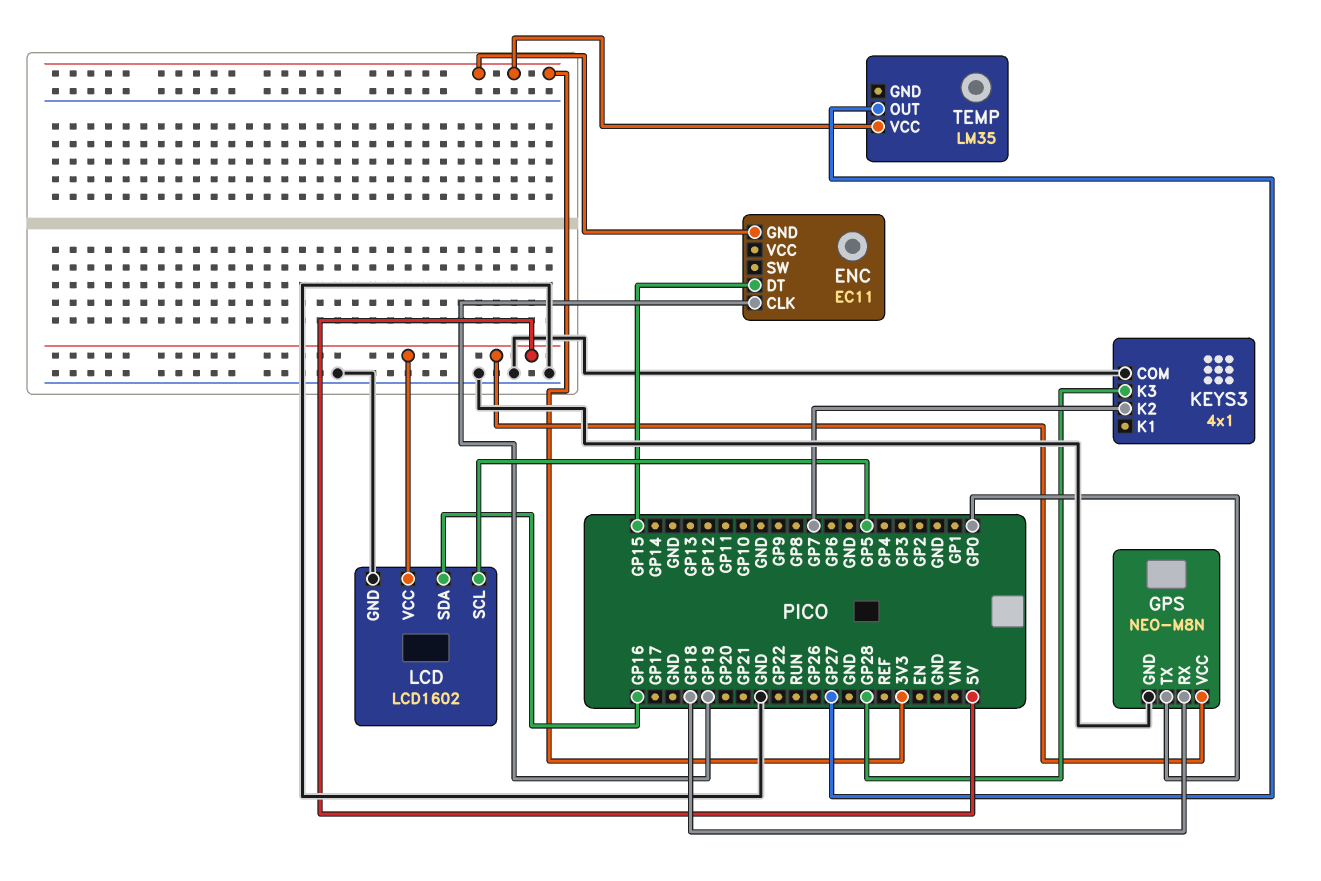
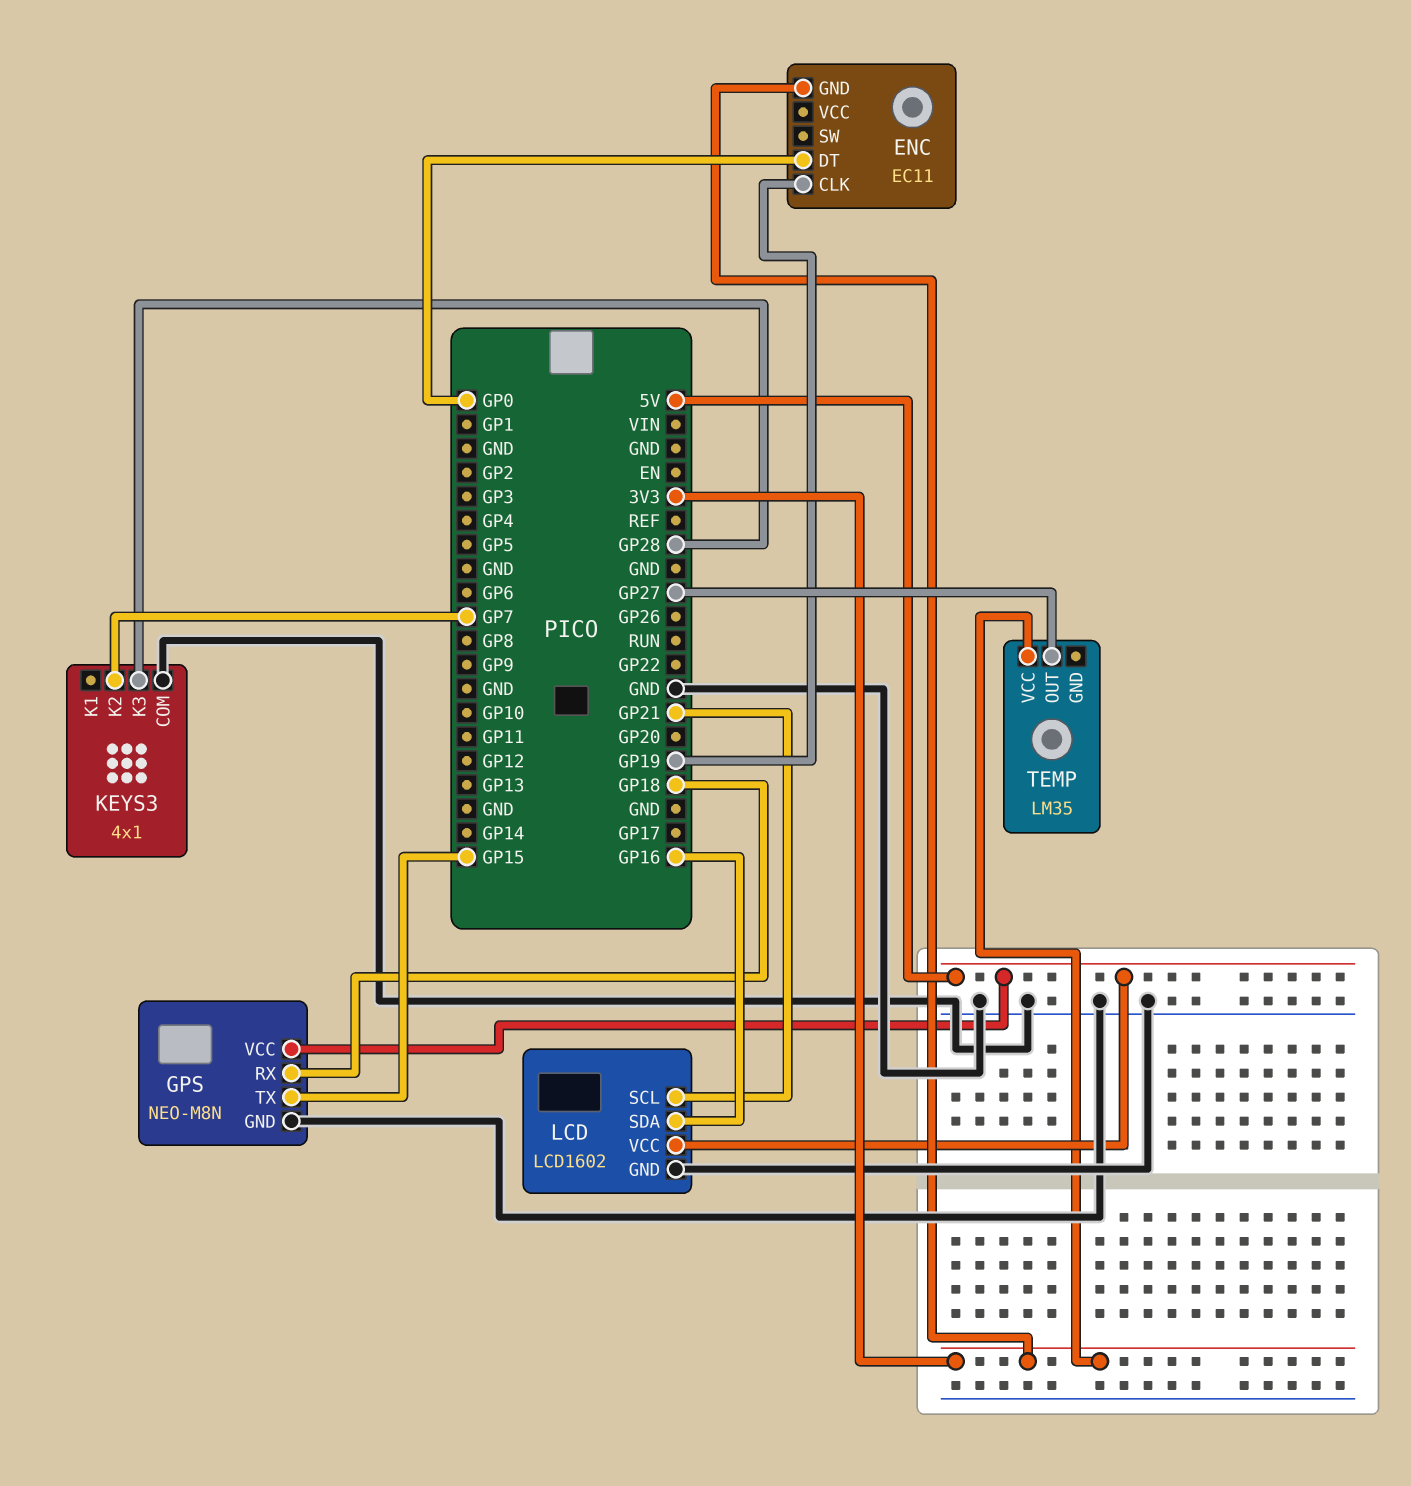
ENC pin DT: GP15 -> GP0
GPS pin TX: GP0 -> GP15
LCD pin SCL: GP5 -> GP21

